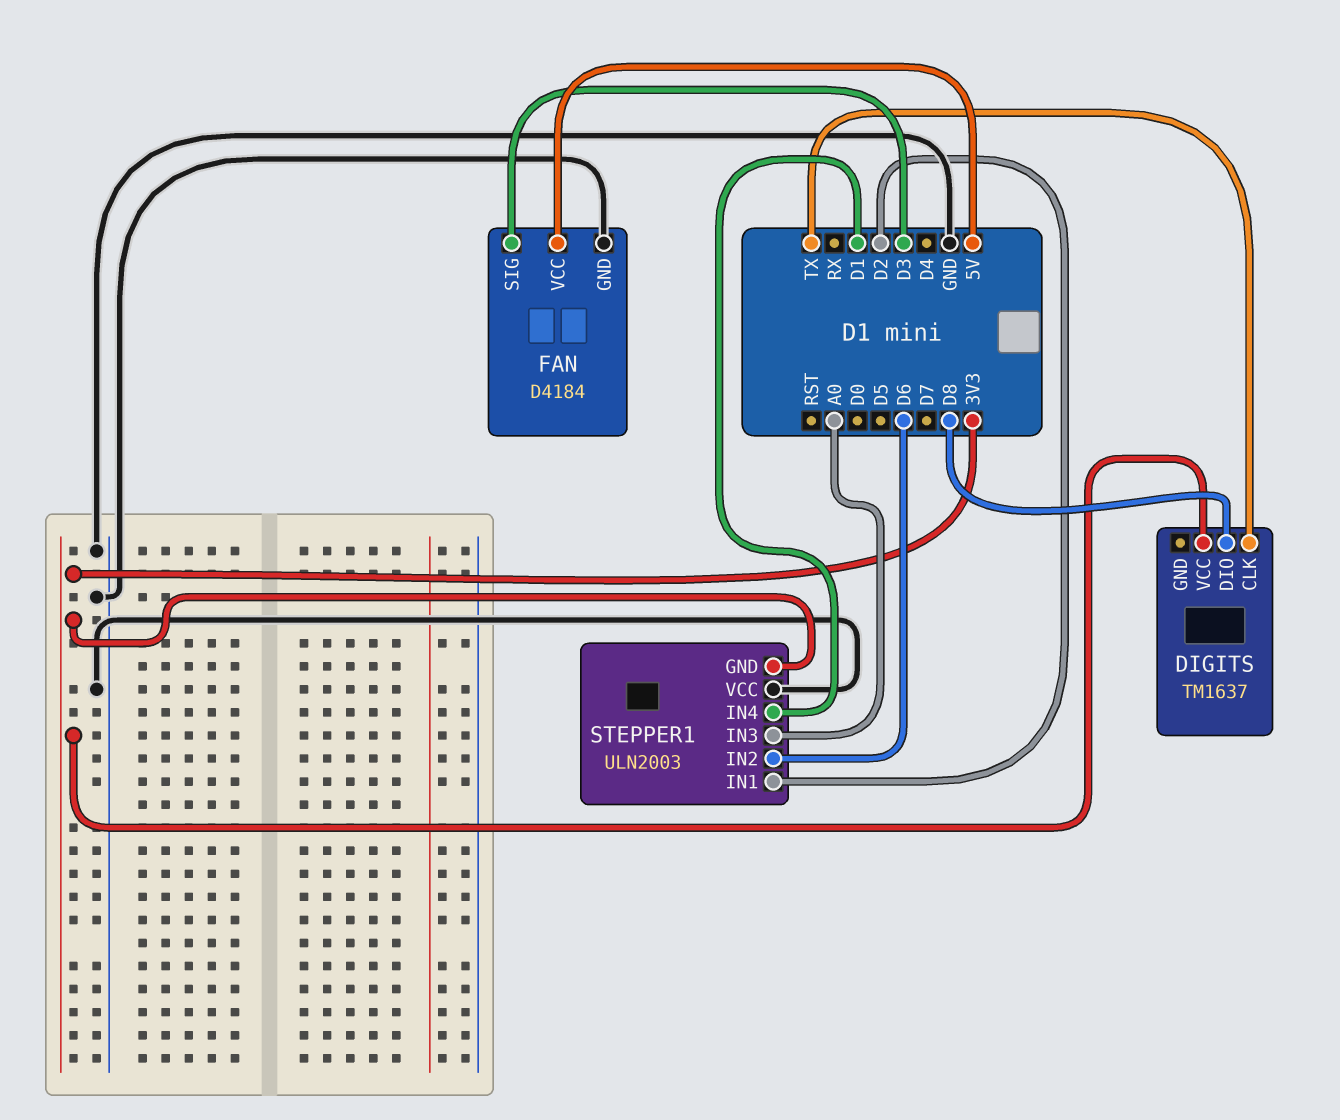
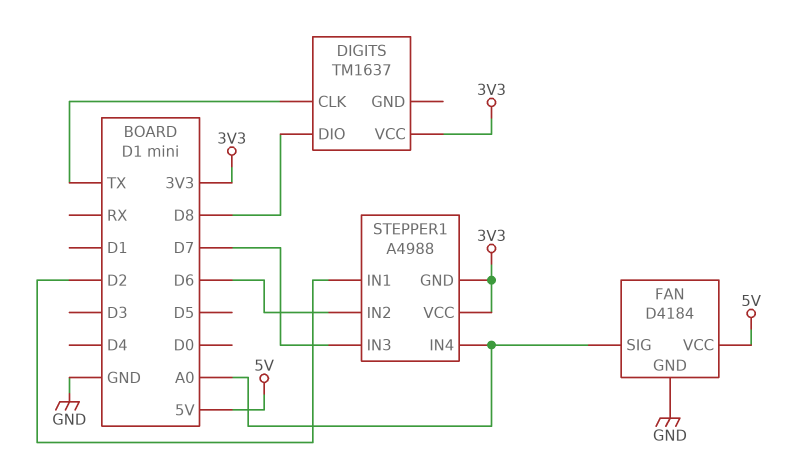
FAN pin SIG: D3 -> A0
STEPPER1: ULN2003 -> A4988
STEPPER1 pin IN3: A0 -> D7
STEPPER1 pin IN4: D1 -> A0
STEPPER1 pin VCC: GND -> 3V3

